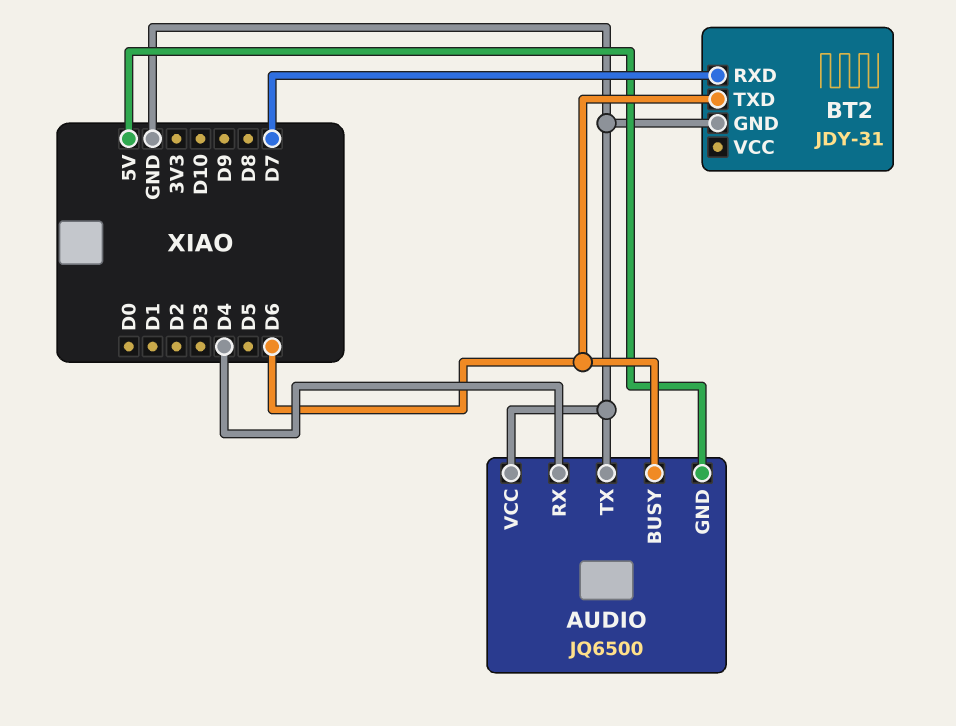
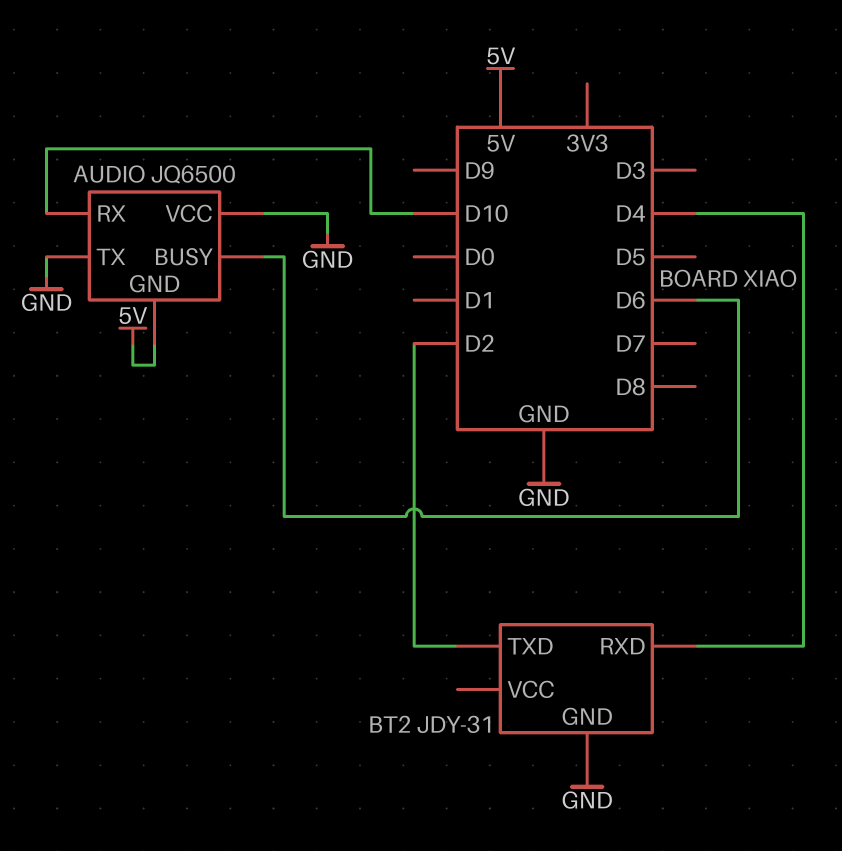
AUDIO pin RX: D4 -> D10
BT2 pin RXD: D7 -> D4
BT2 pin TXD: D6 -> D2

